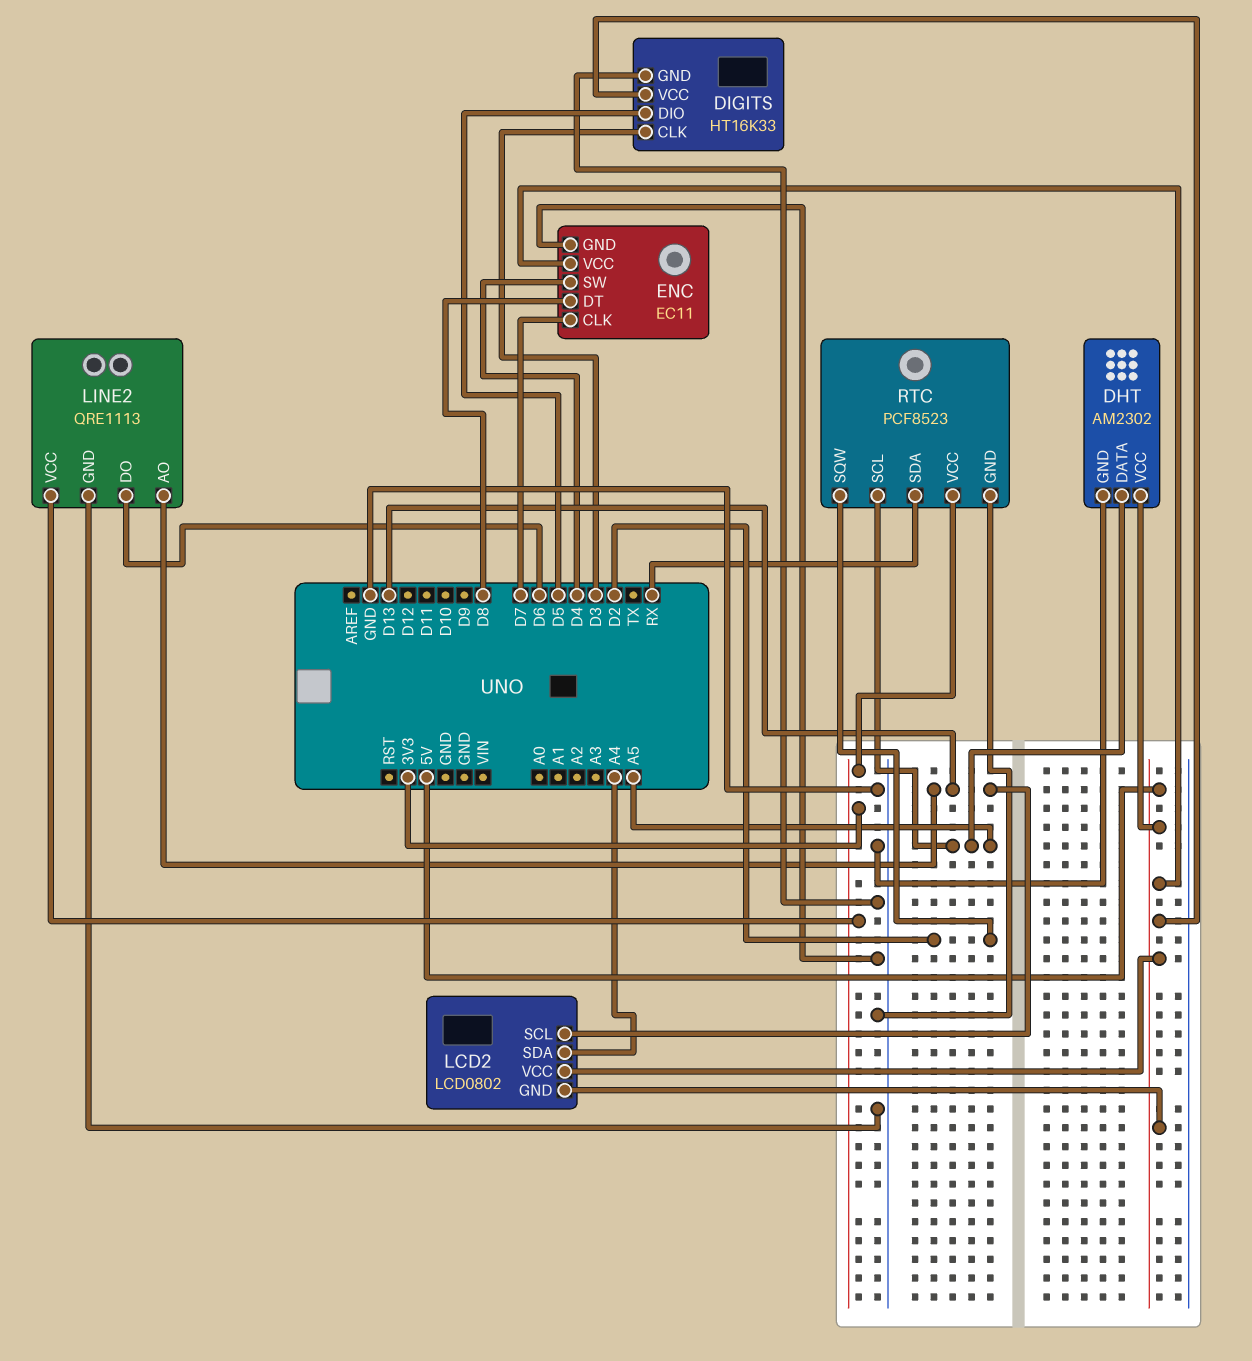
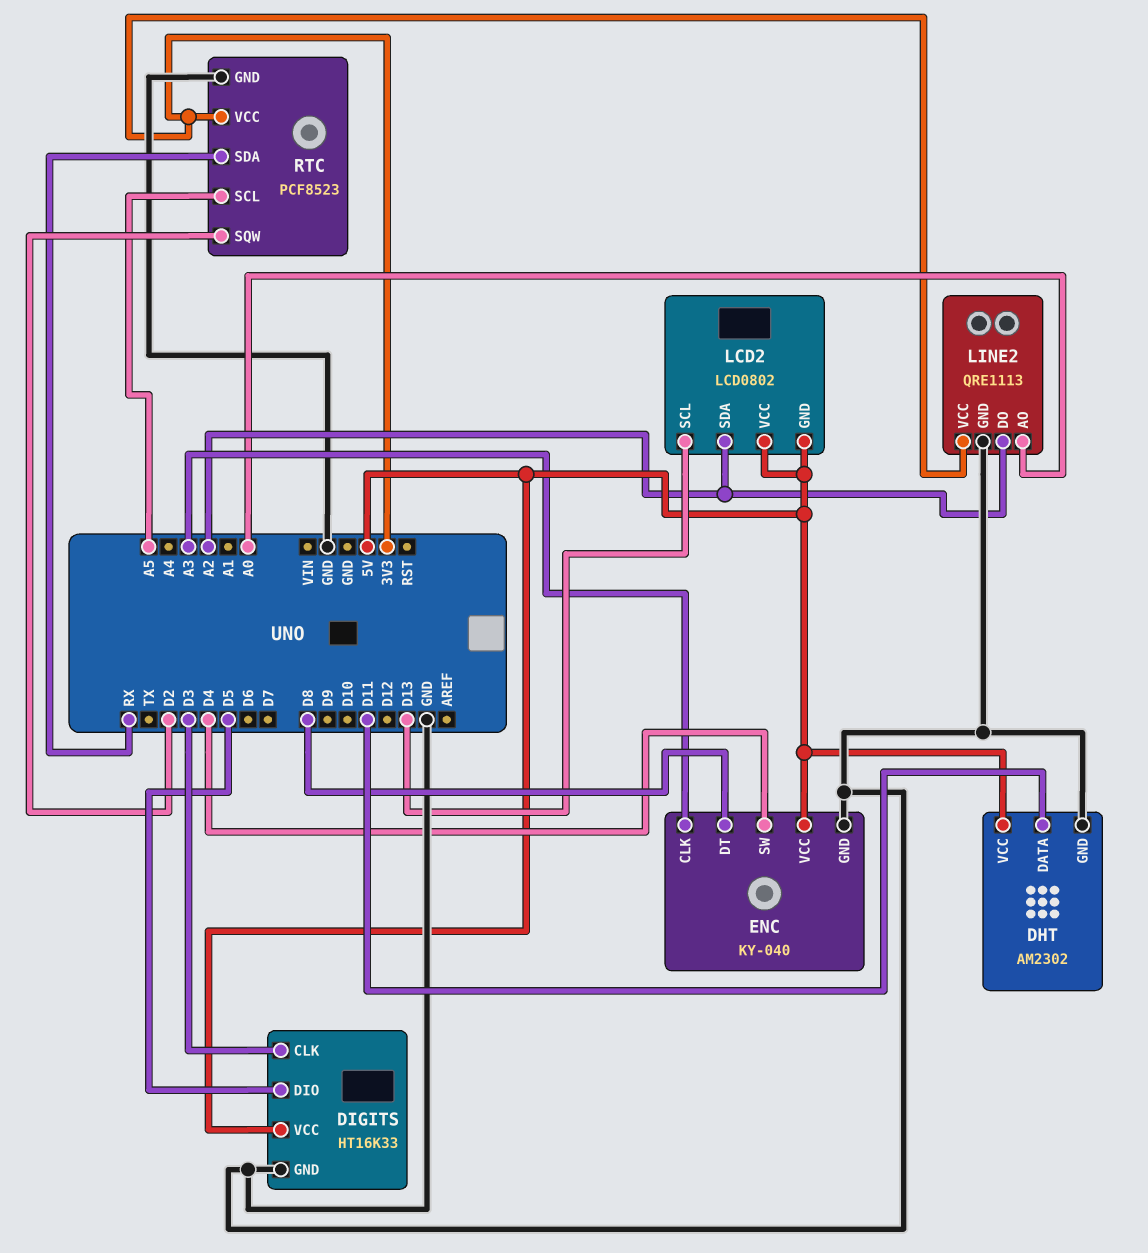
DHT pin DATA: A5 -> D11
ENC: EC11 -> KY-040
ENC pin CLK: D7 -> A3
LCD2 pin SDA: A4 -> A2
LINE2 pin AO: D13 -> A0
LINE2 pin DO: D6 -> A2

